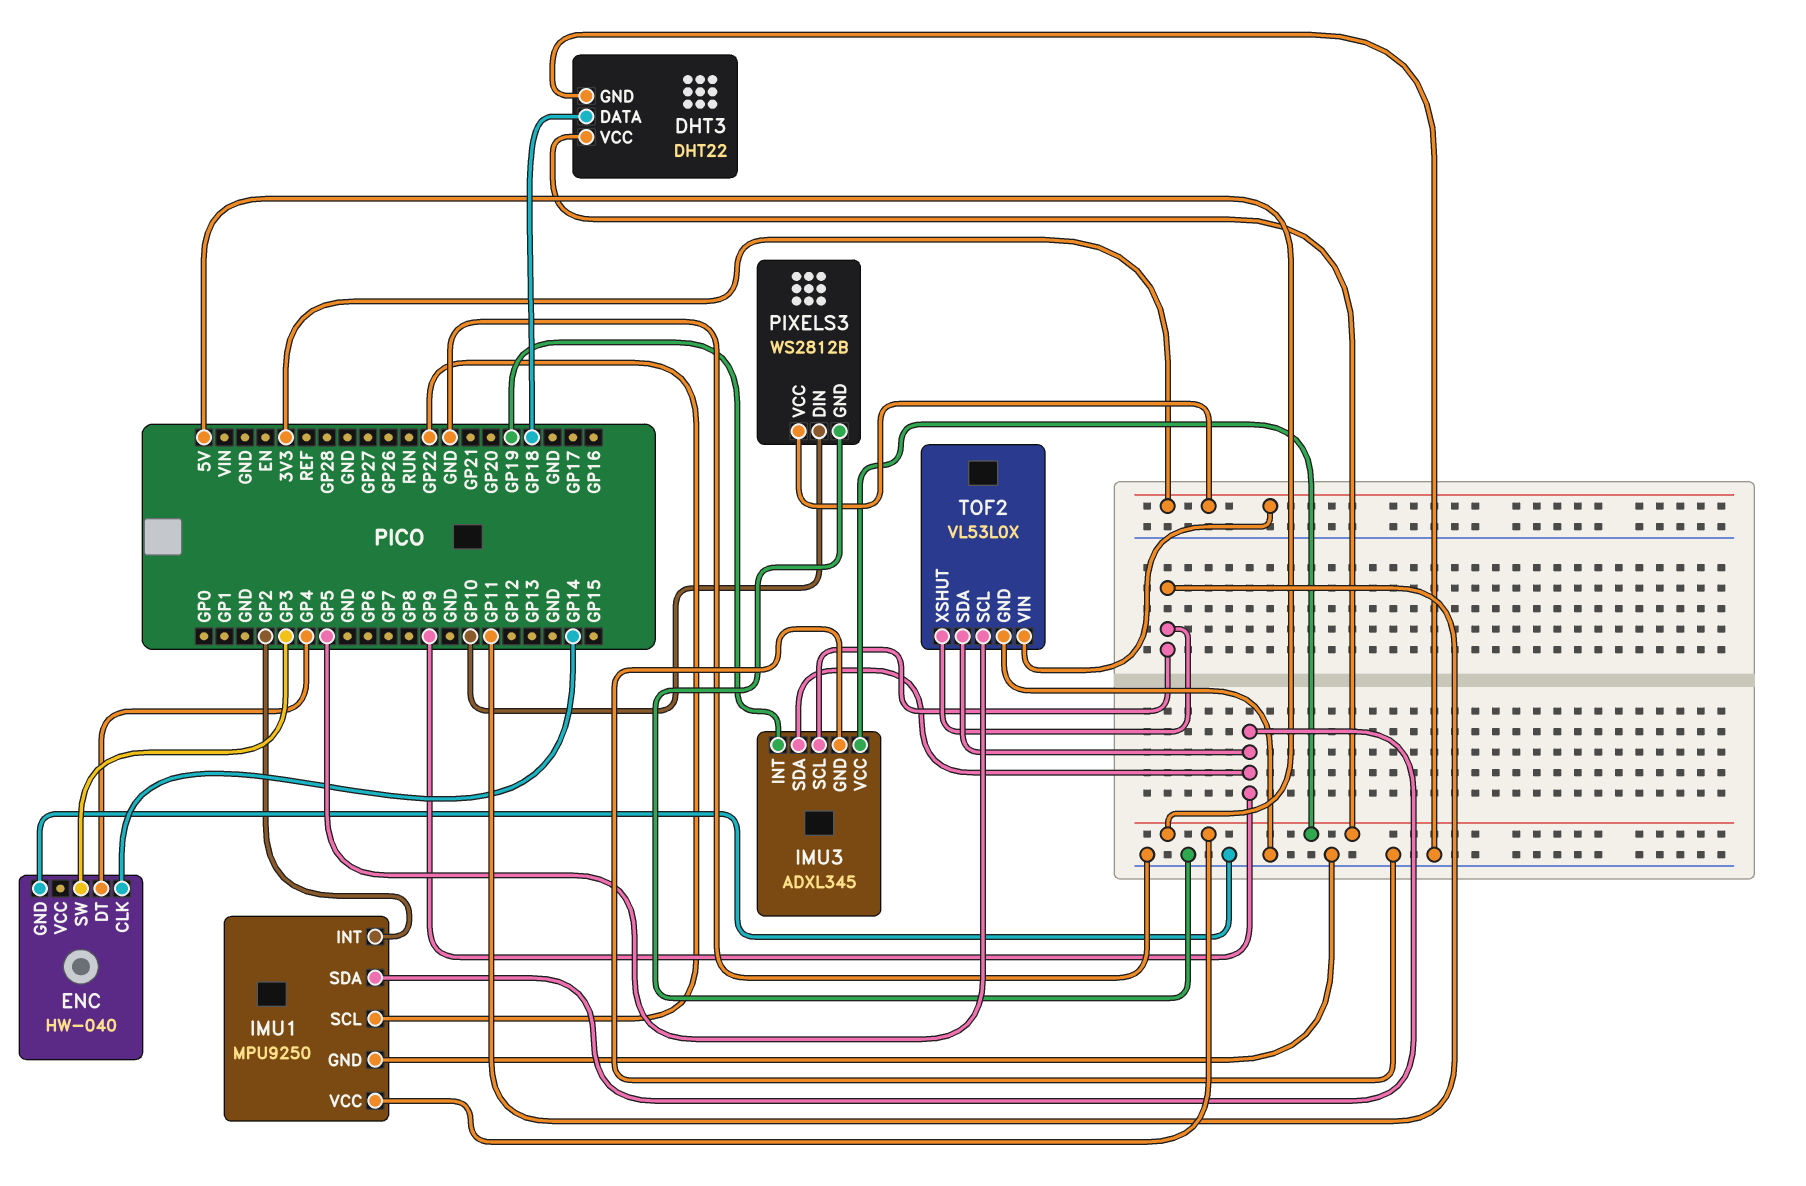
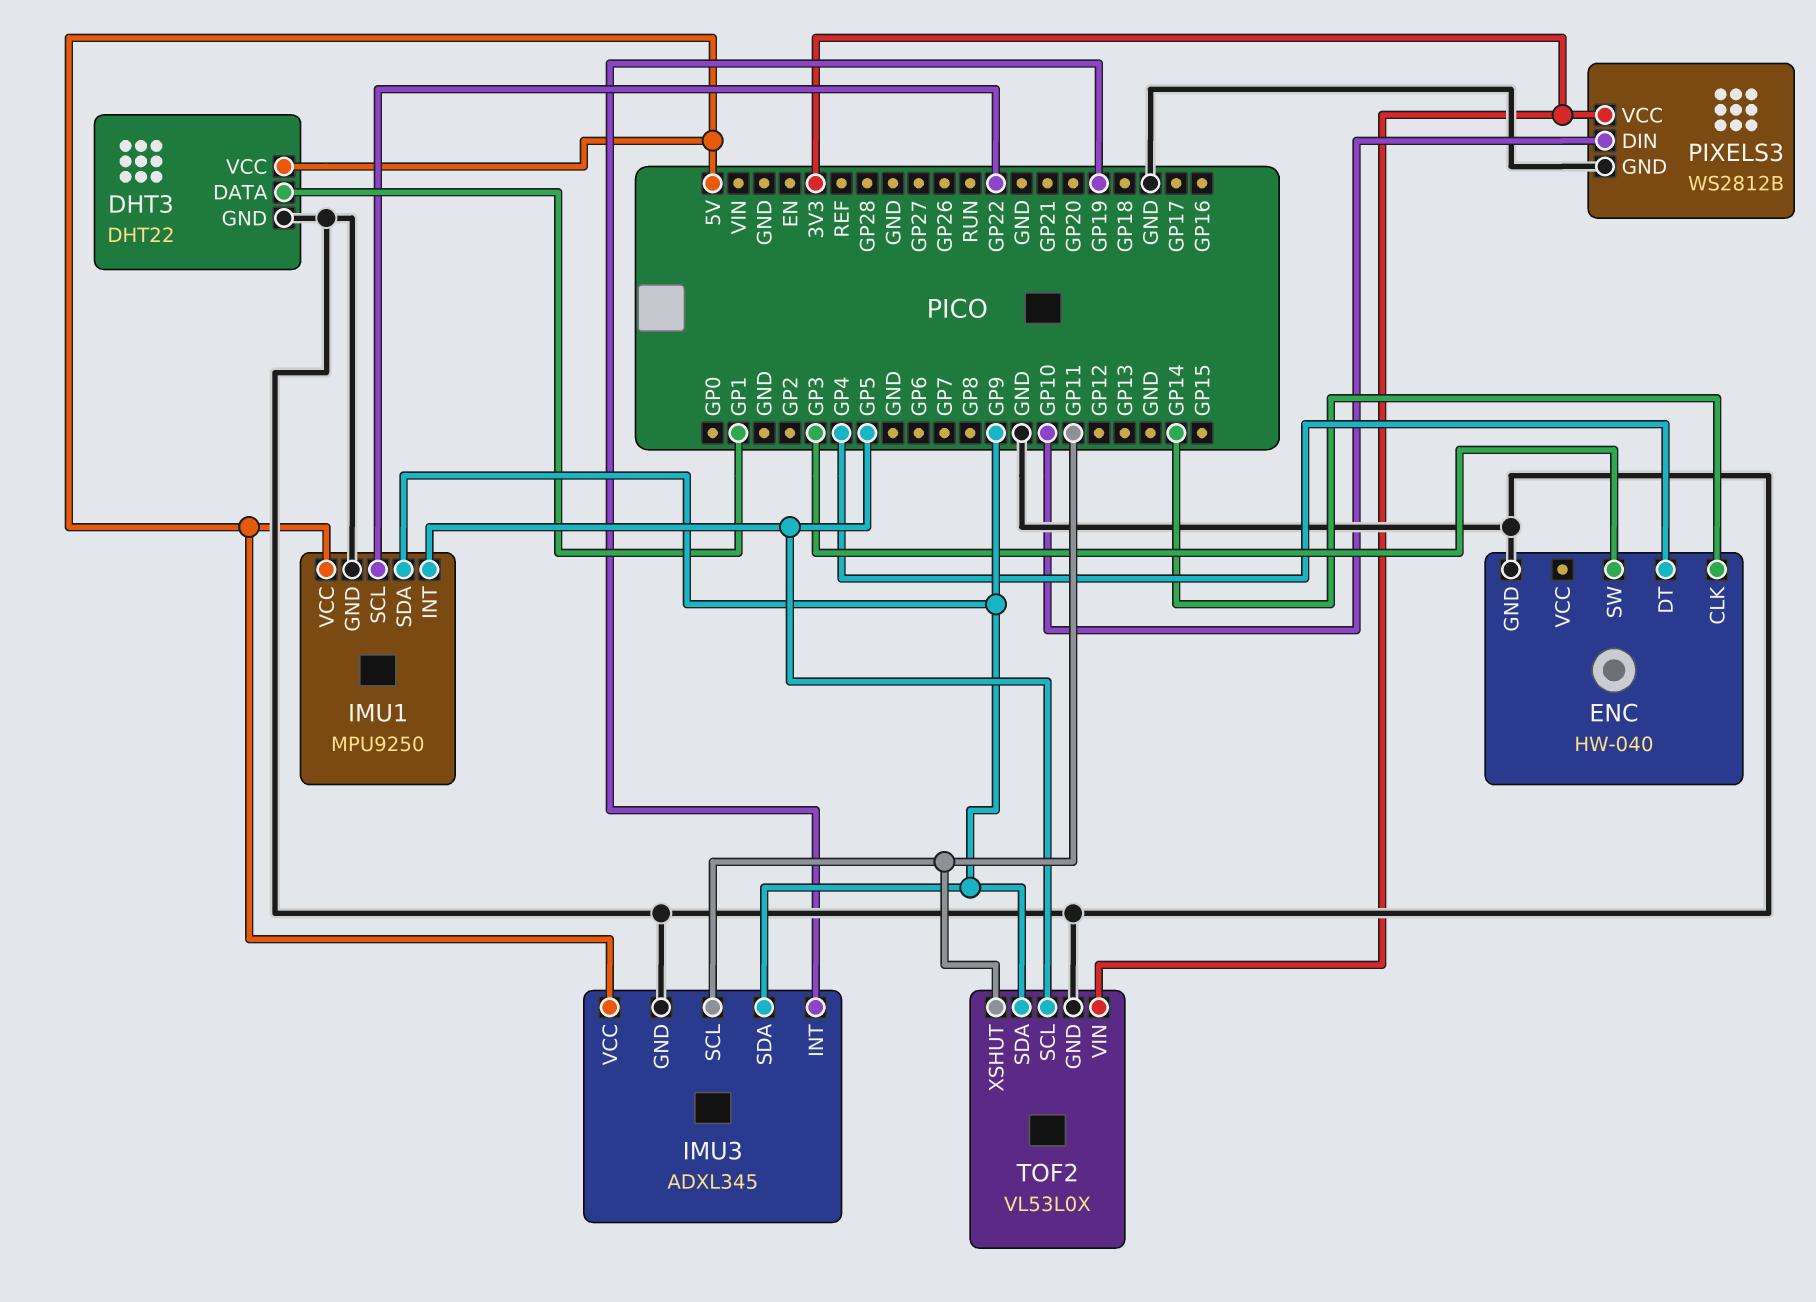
DHT3 pin DATA: GP18 -> GP1
IMU1 pin INT: GP2 -> GP5

